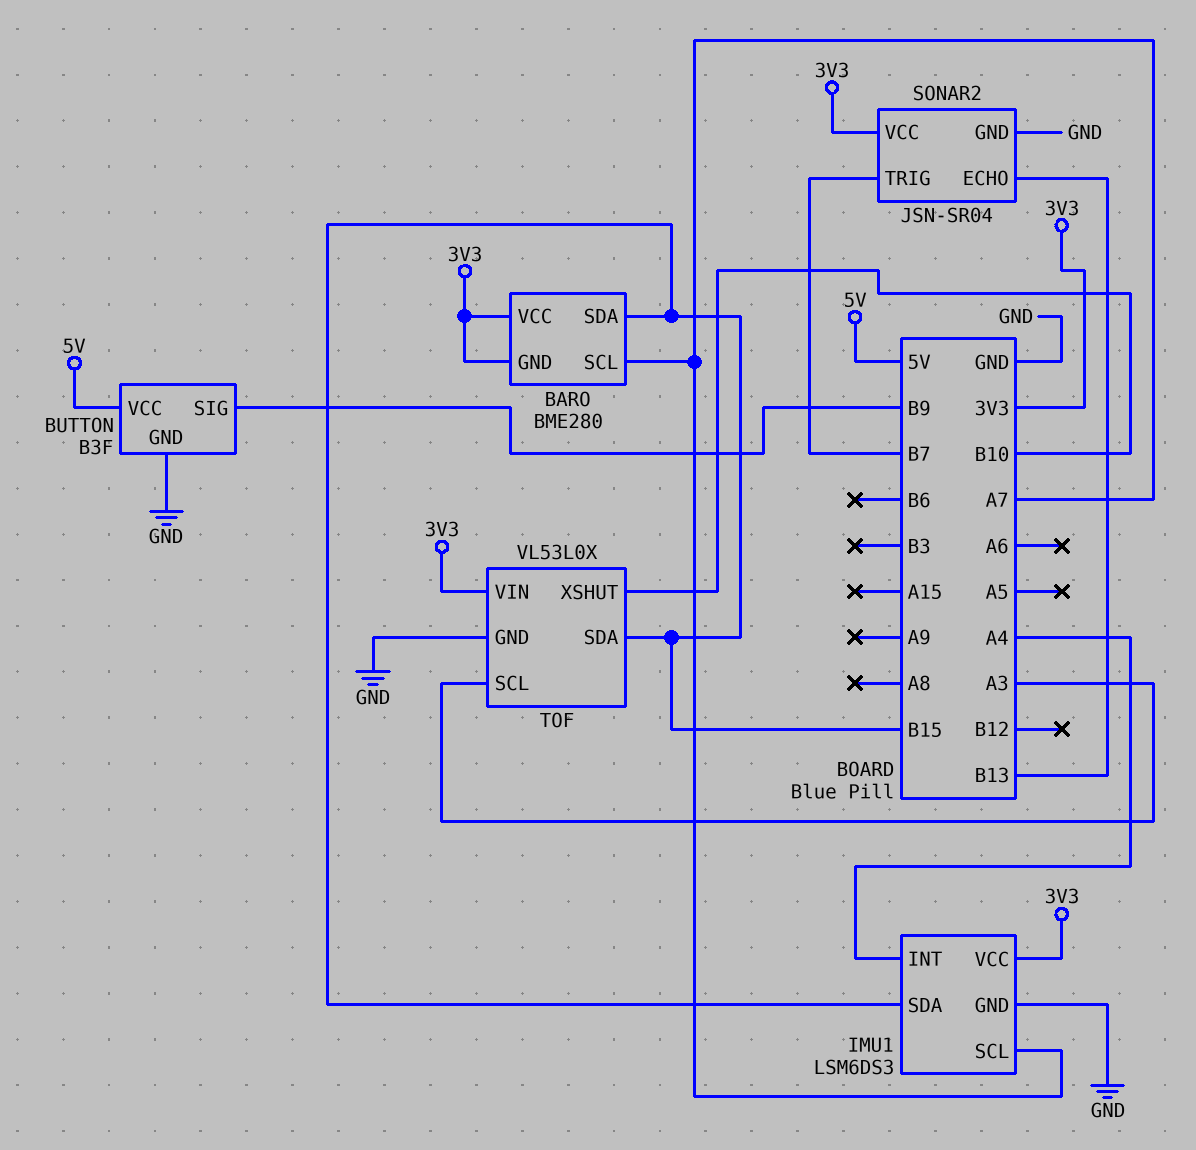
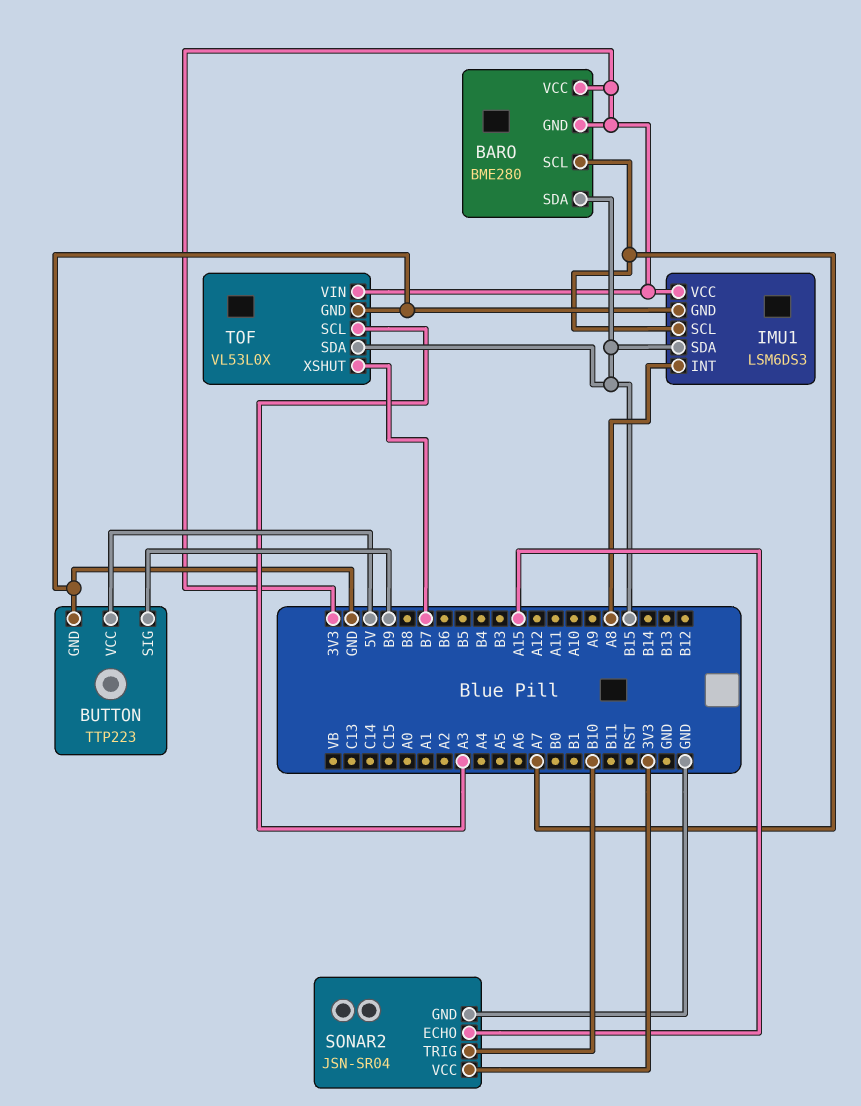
BUTTON: B3F -> TTP223
IMU1 pin INT: A4 -> A8
SONAR2 pin ECHO: B13 -> A15
SONAR2 pin TRIG: B7 -> B10
TOF pin XSHUT: B10 -> B7

